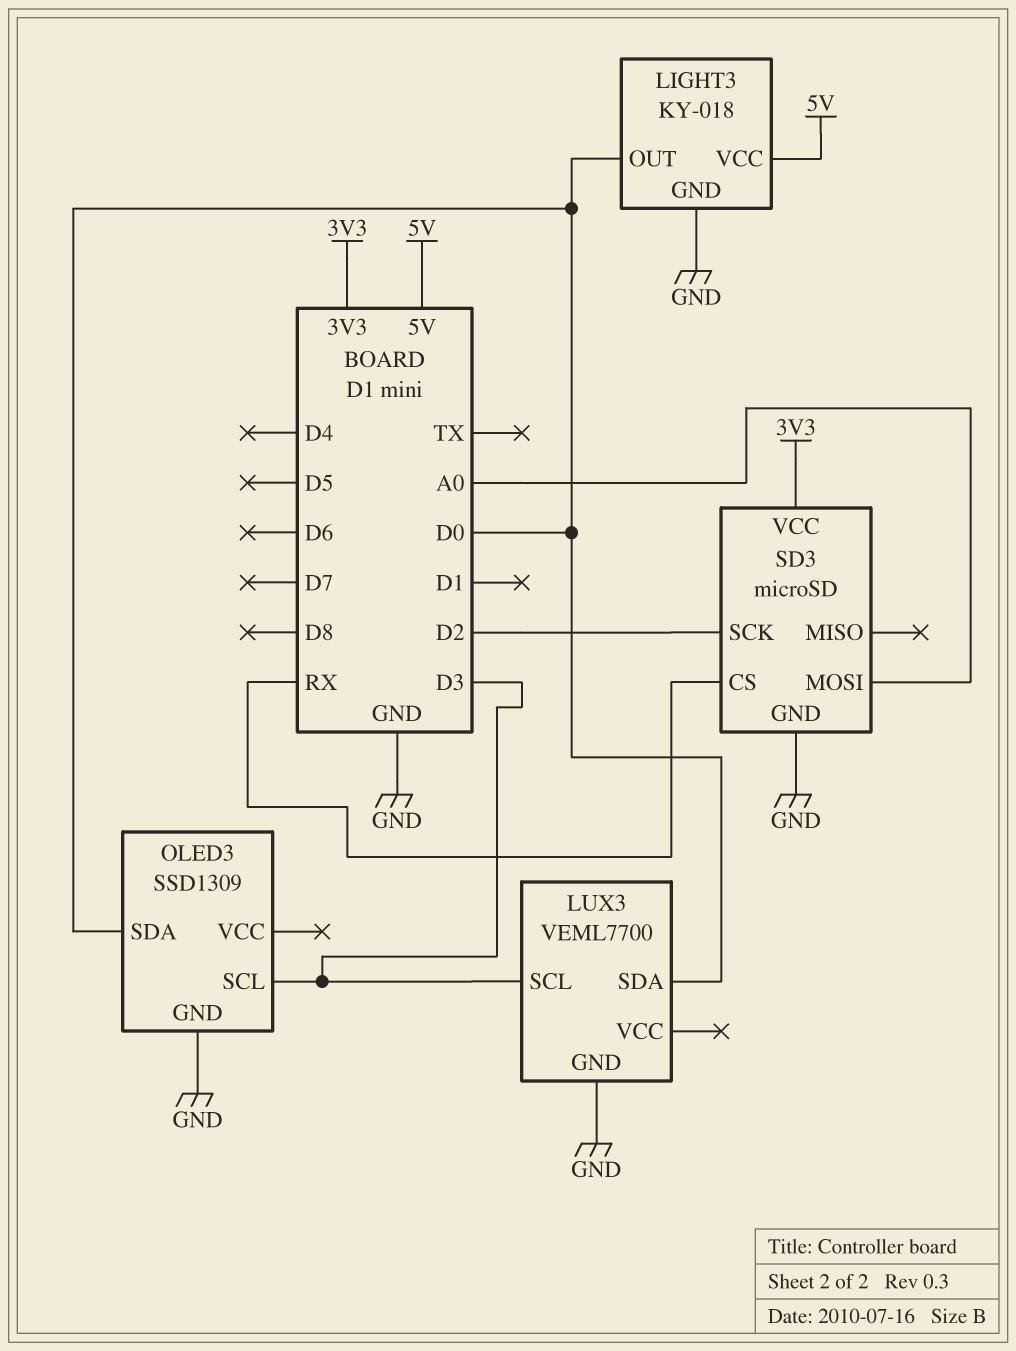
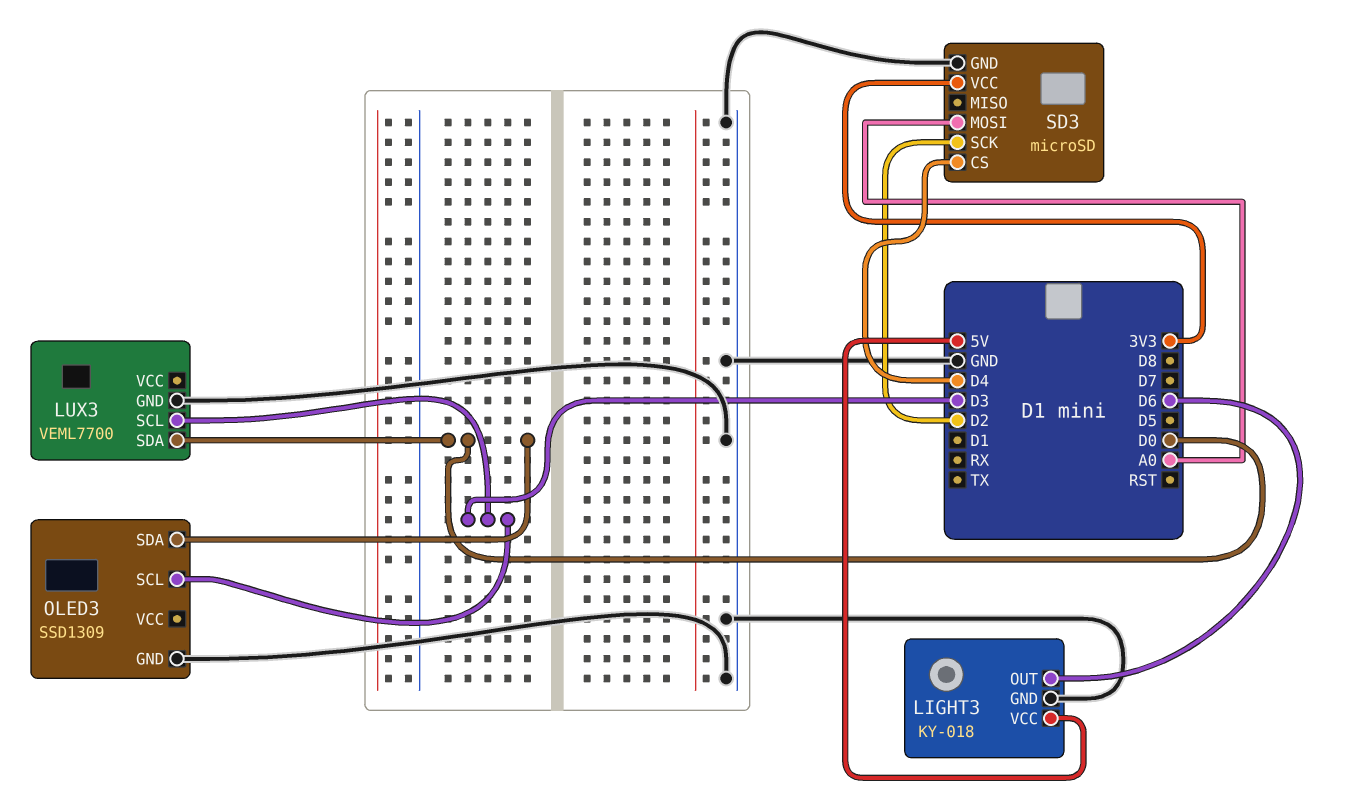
LIGHT3 pin OUT: D0 -> D6
SD3 pin CS: RX -> D4

